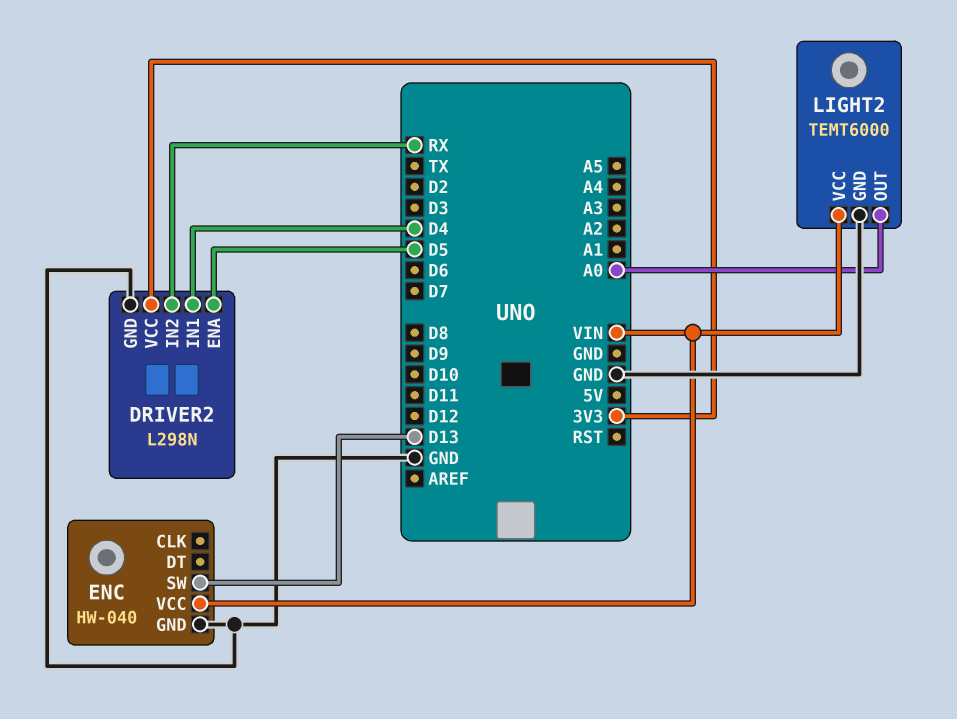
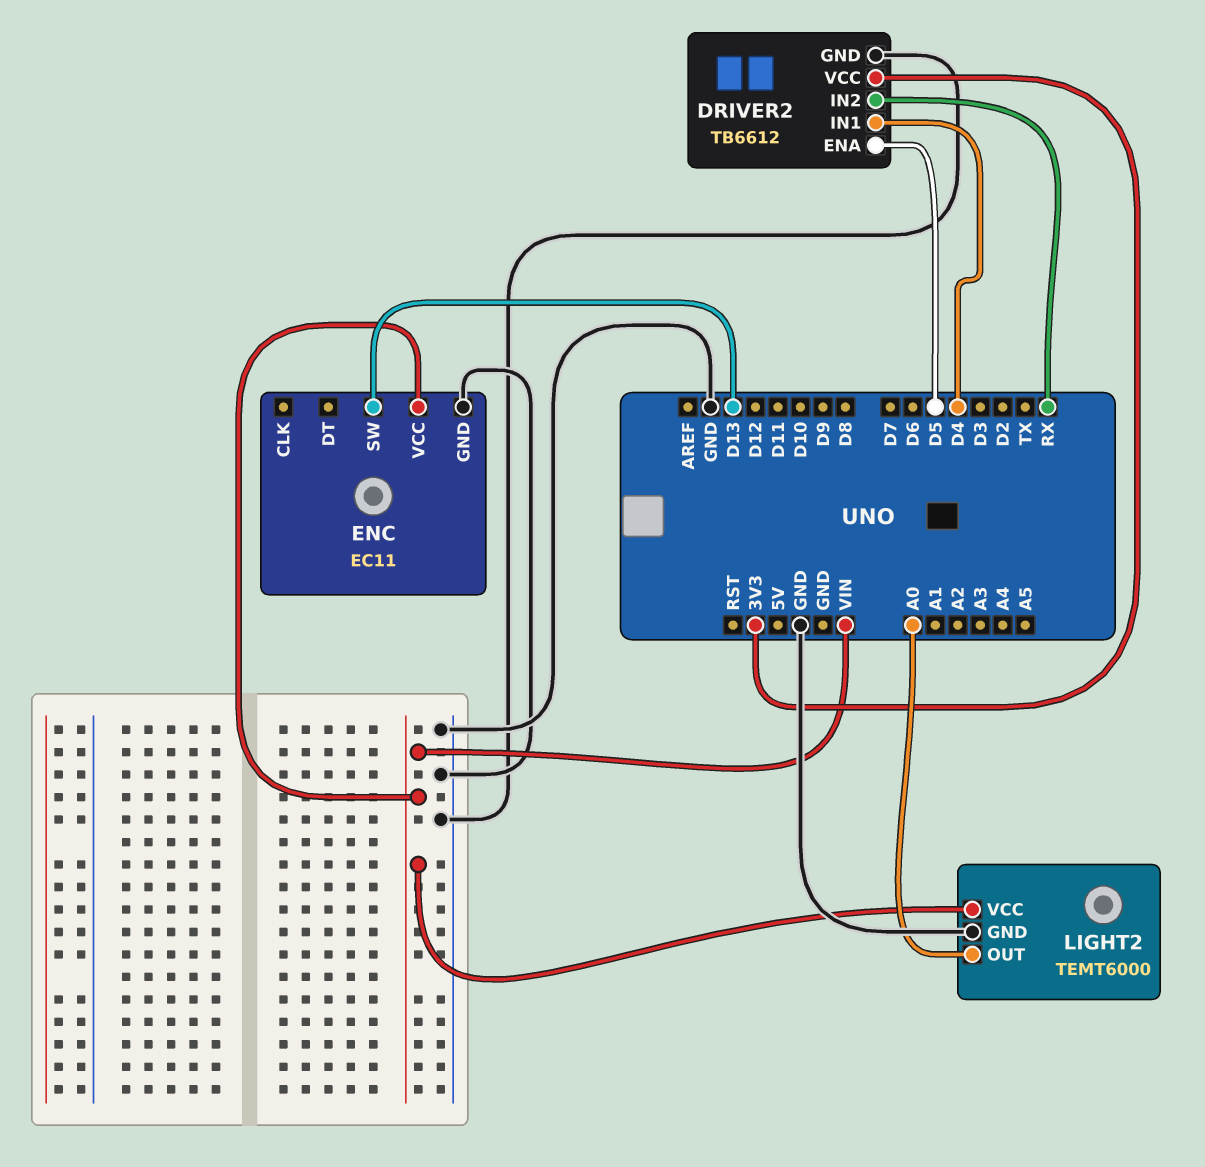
DRIVER2: L298N -> TB6612
ENC: HW-040 -> EC11

